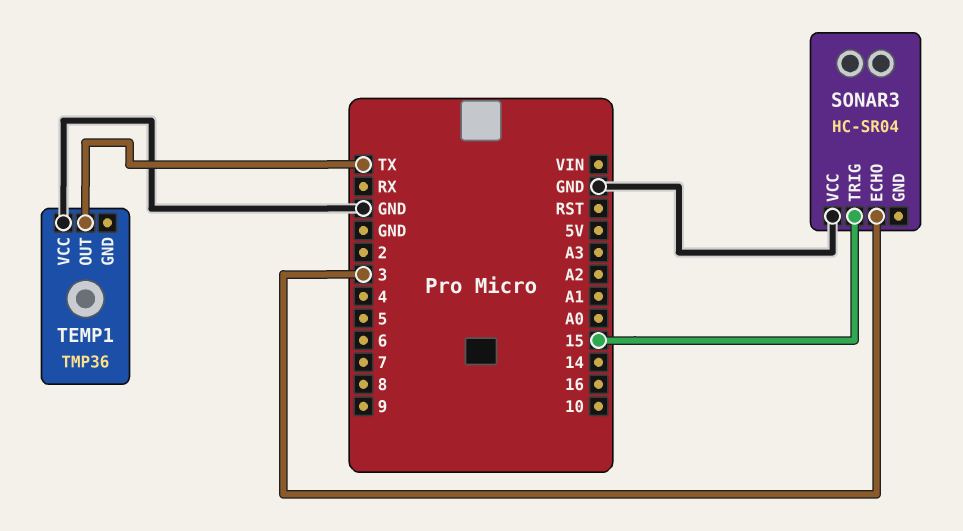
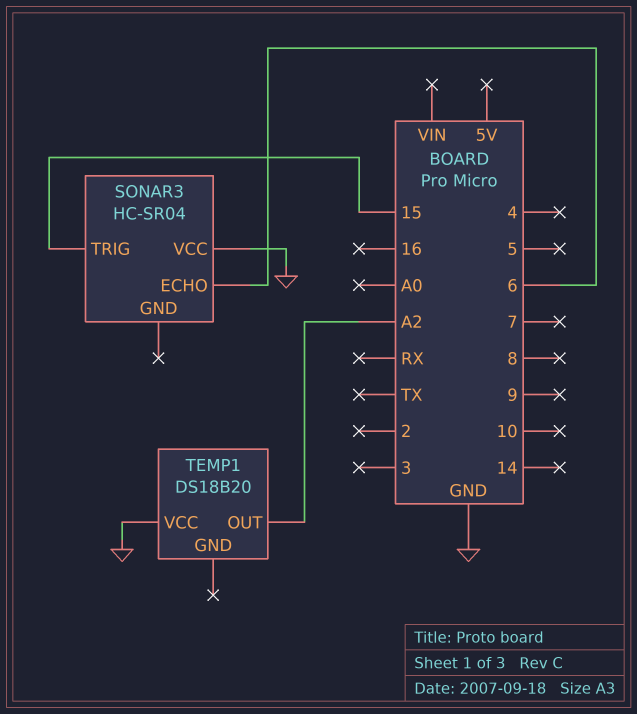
SONAR3 pin ECHO: 3 -> 6
TEMP1: TMP36 -> DS18B20
TEMP1 pin OUT: TX -> A2

